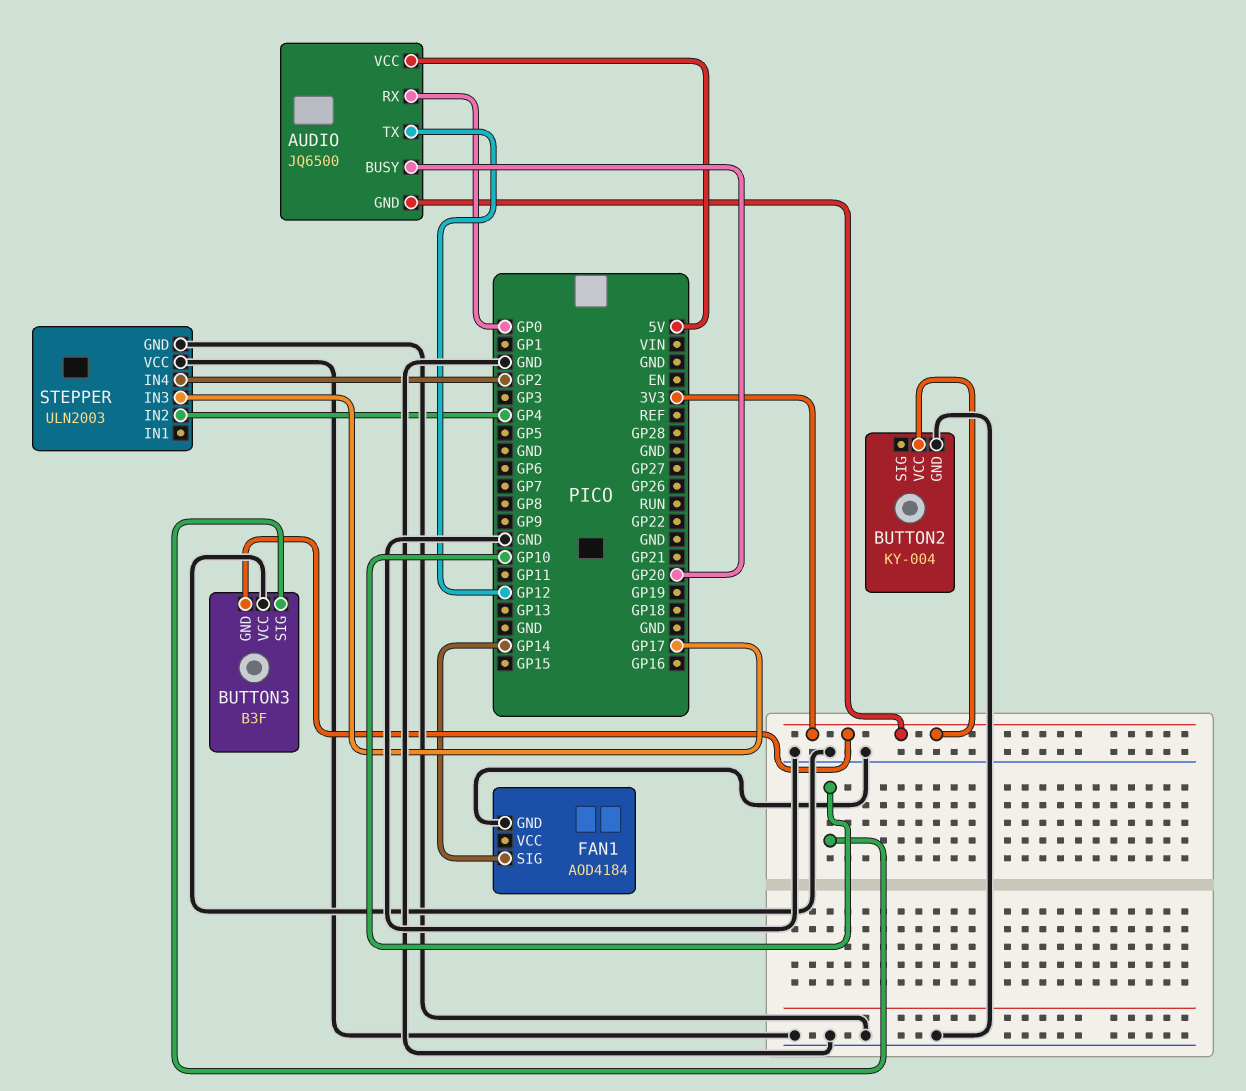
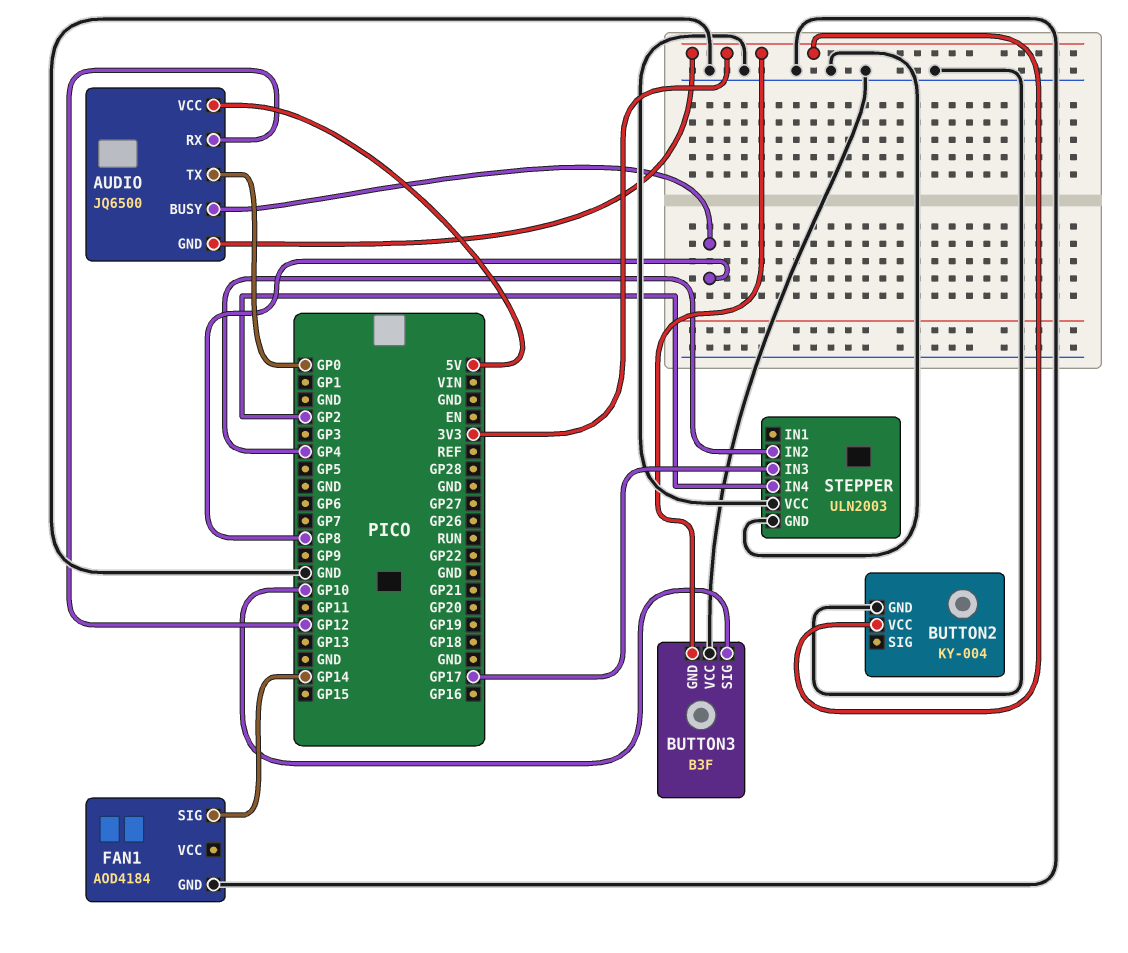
AUDIO pin BUSY: GP20 -> GP8
AUDIO pin RX: GP0 -> GP12
AUDIO pin TX: GP12 -> GP0

